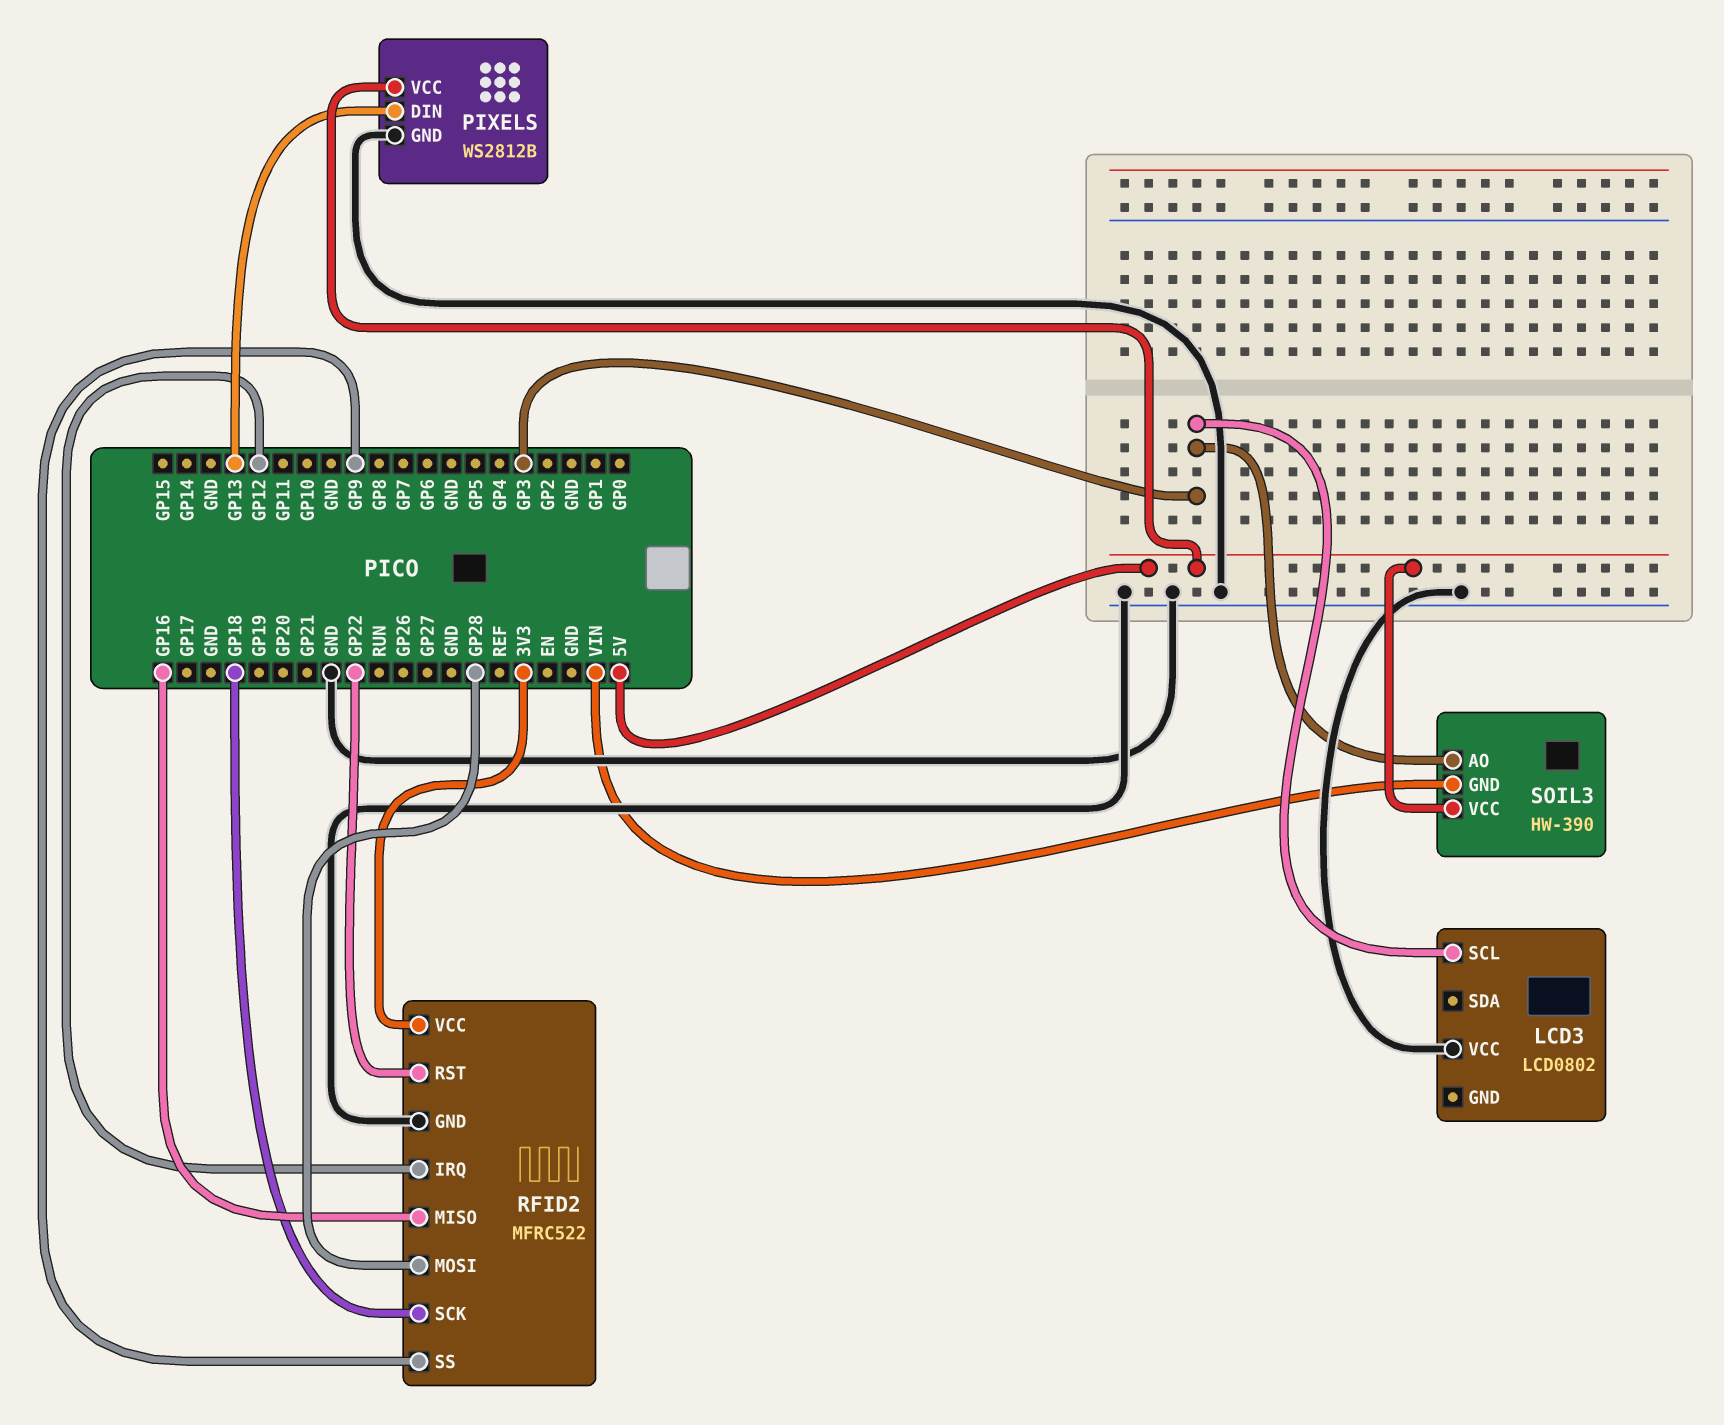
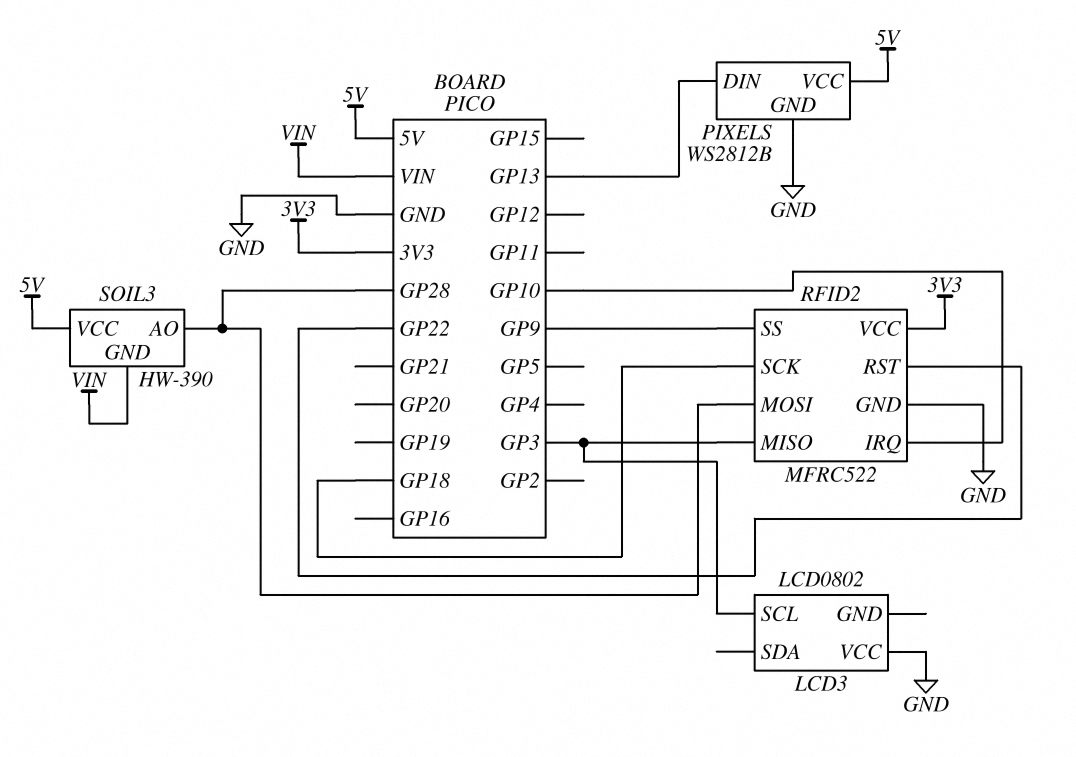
RFID2 pin IRQ: GP12 -> GP10
RFID2 pin MISO: GP16 -> GP3
SOIL3 pin AO: GP3 -> GP28

